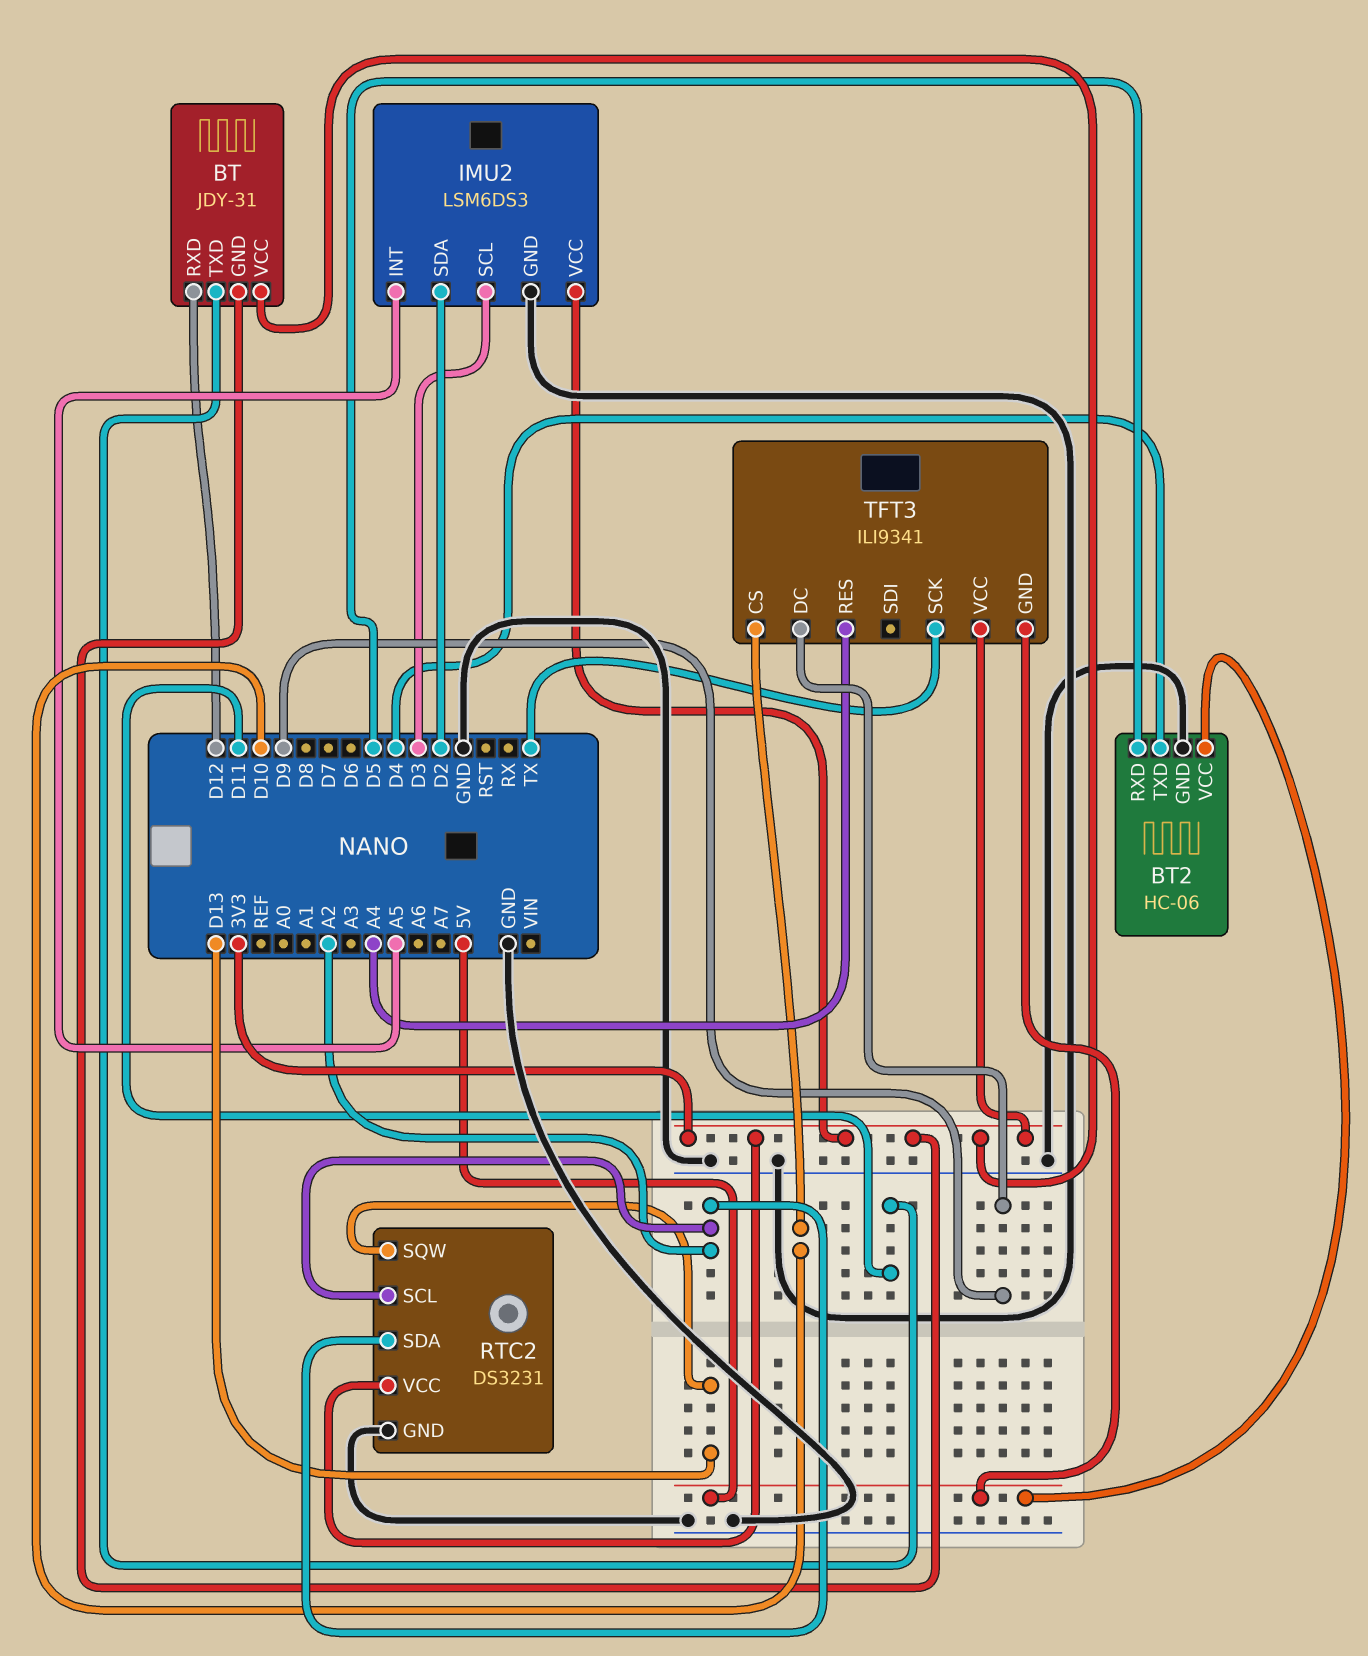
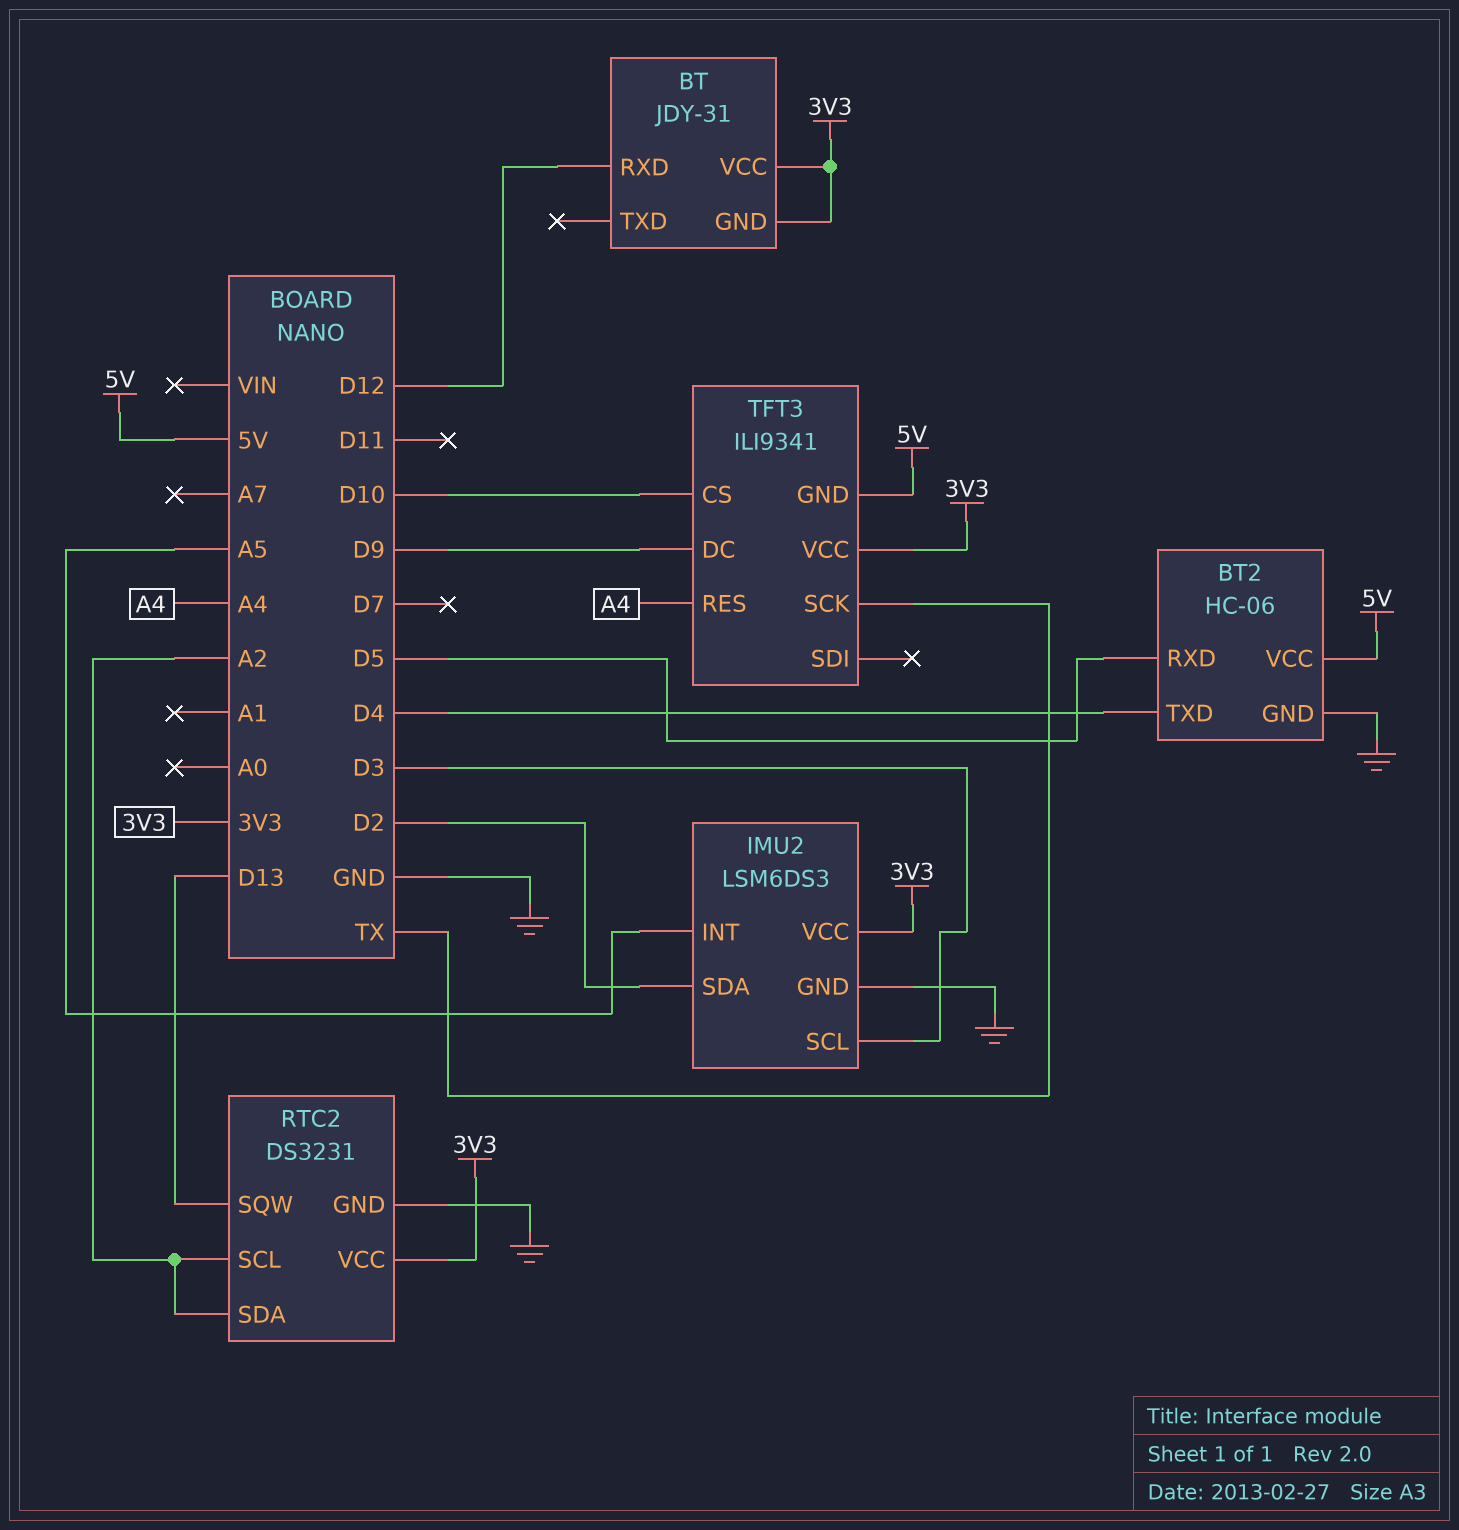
BT pin TXD: D11 -> none

